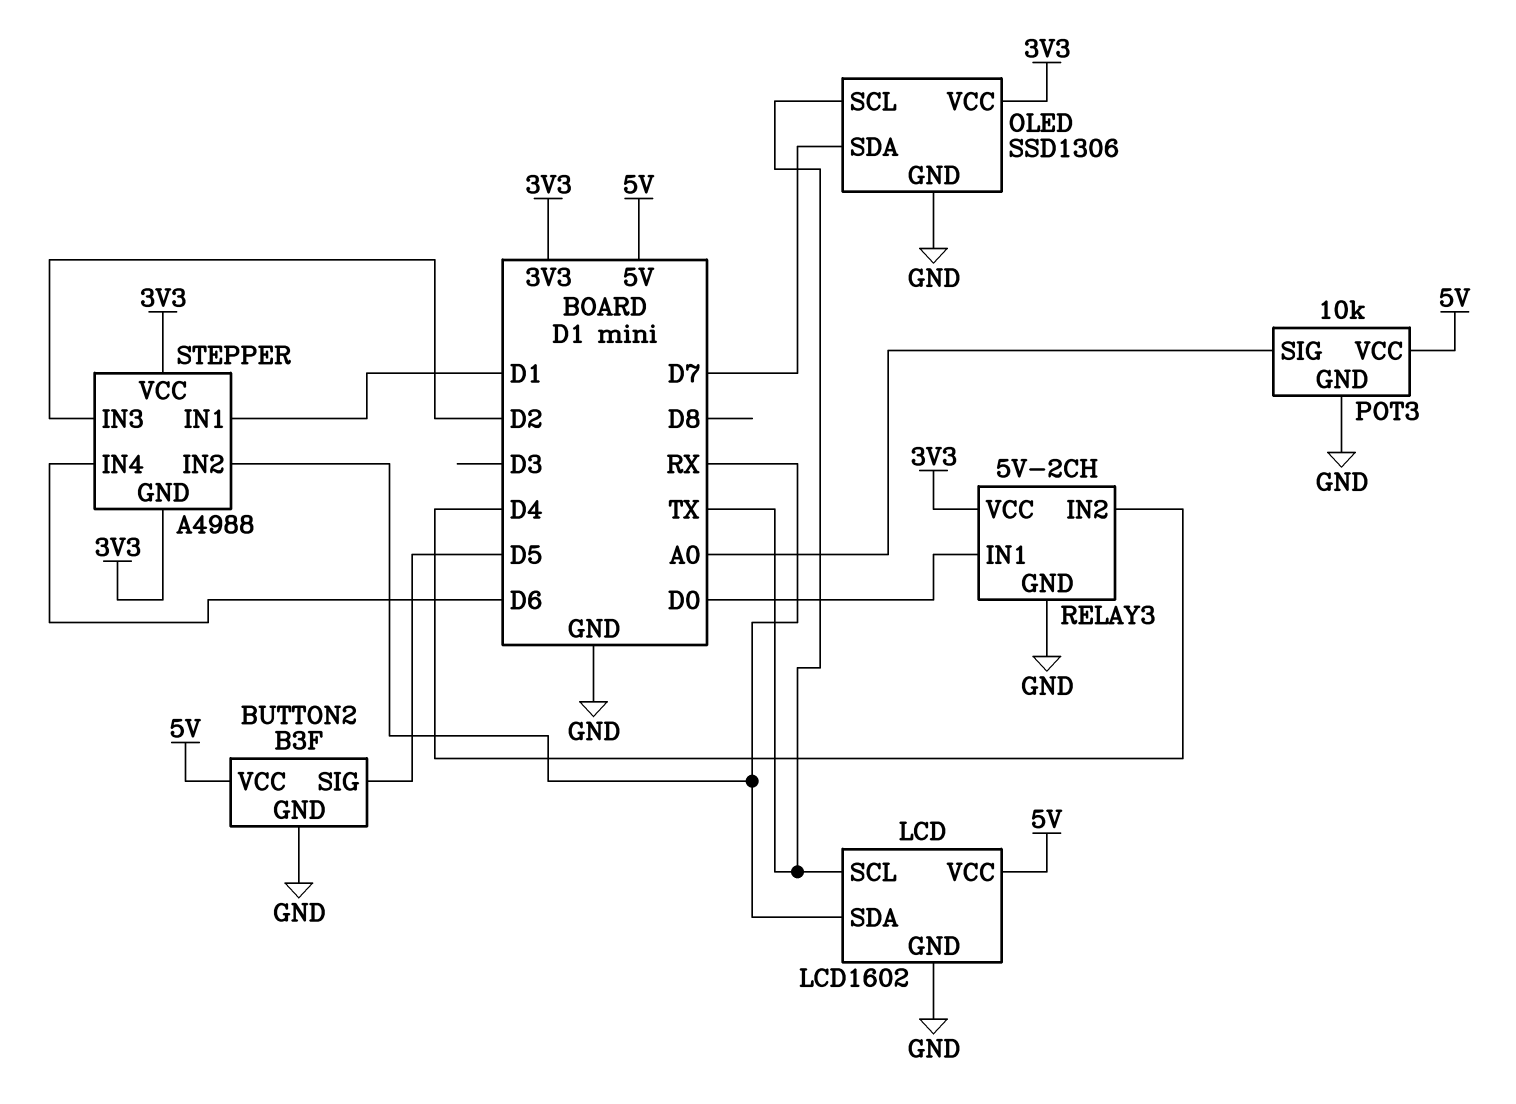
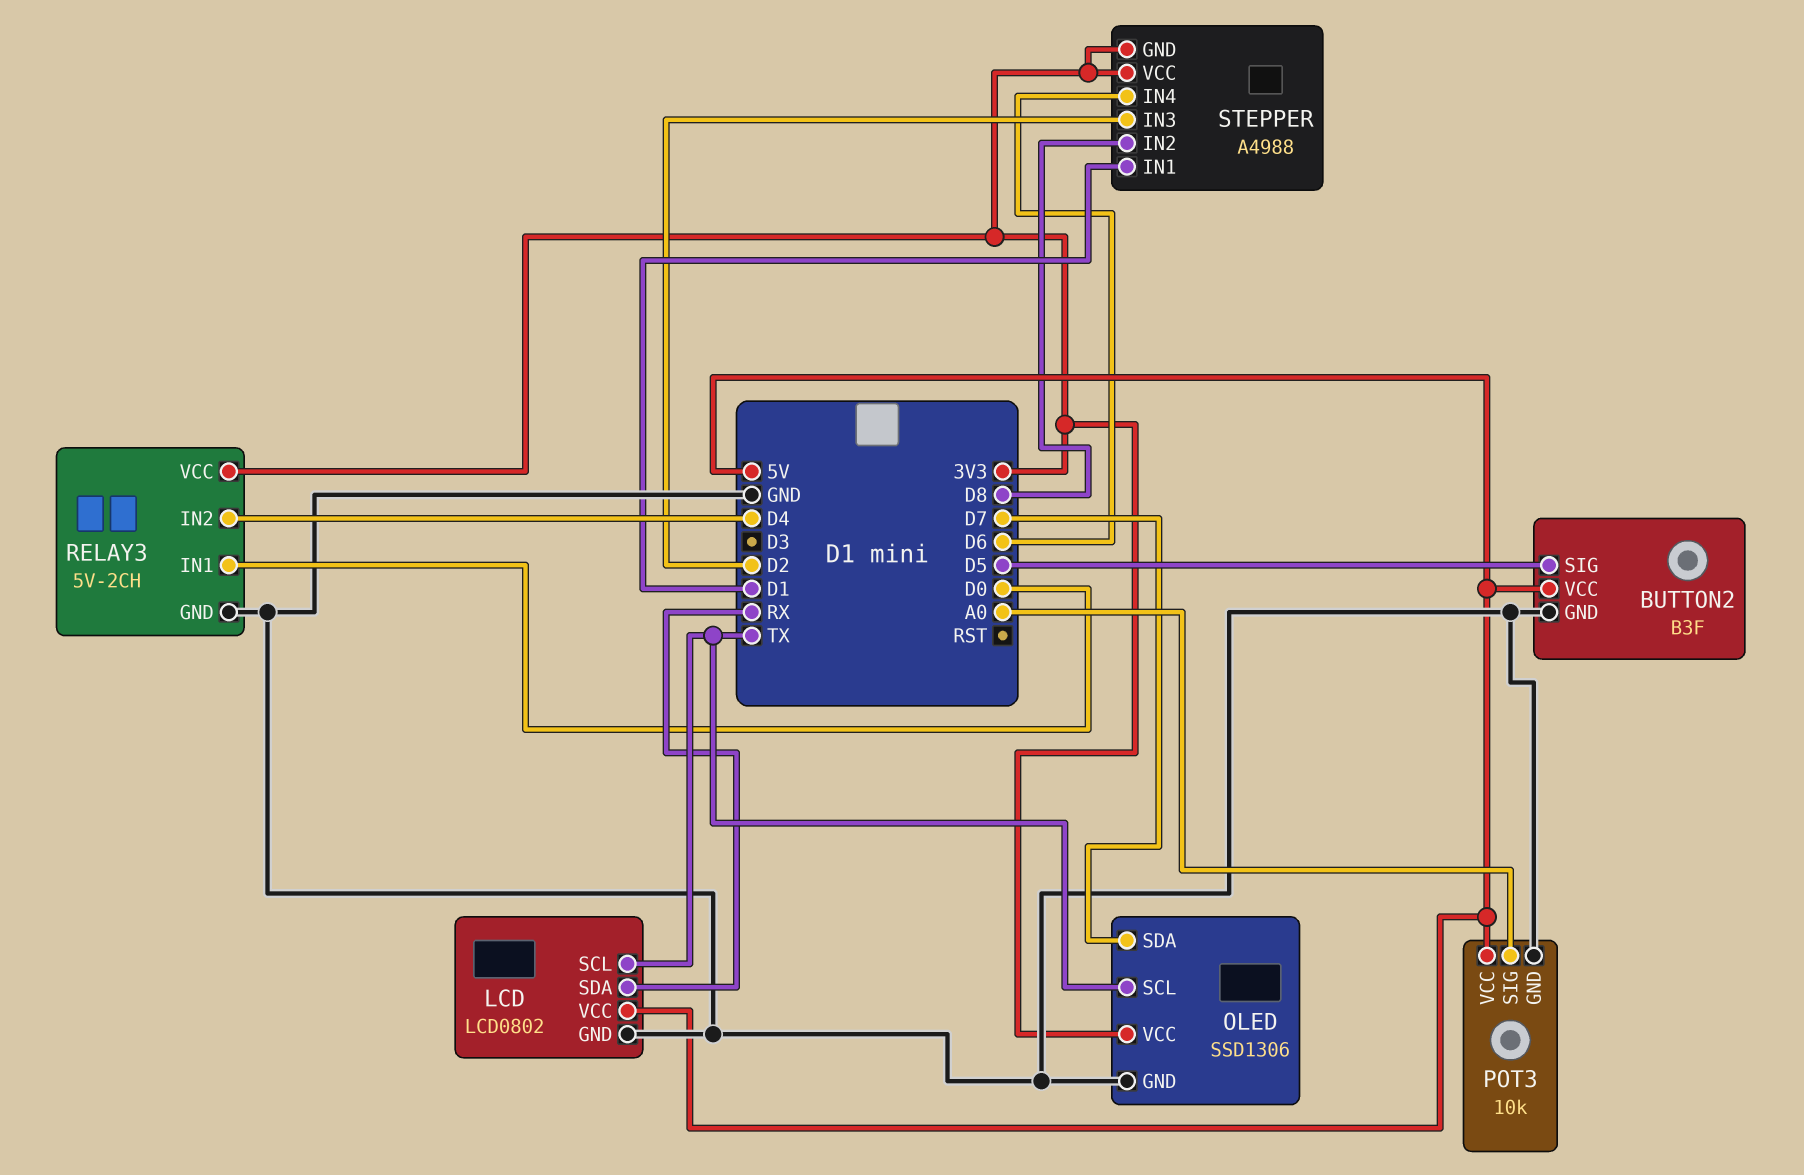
LCD: LCD1602 -> LCD0802
STEPPER pin IN2: RX -> D8

